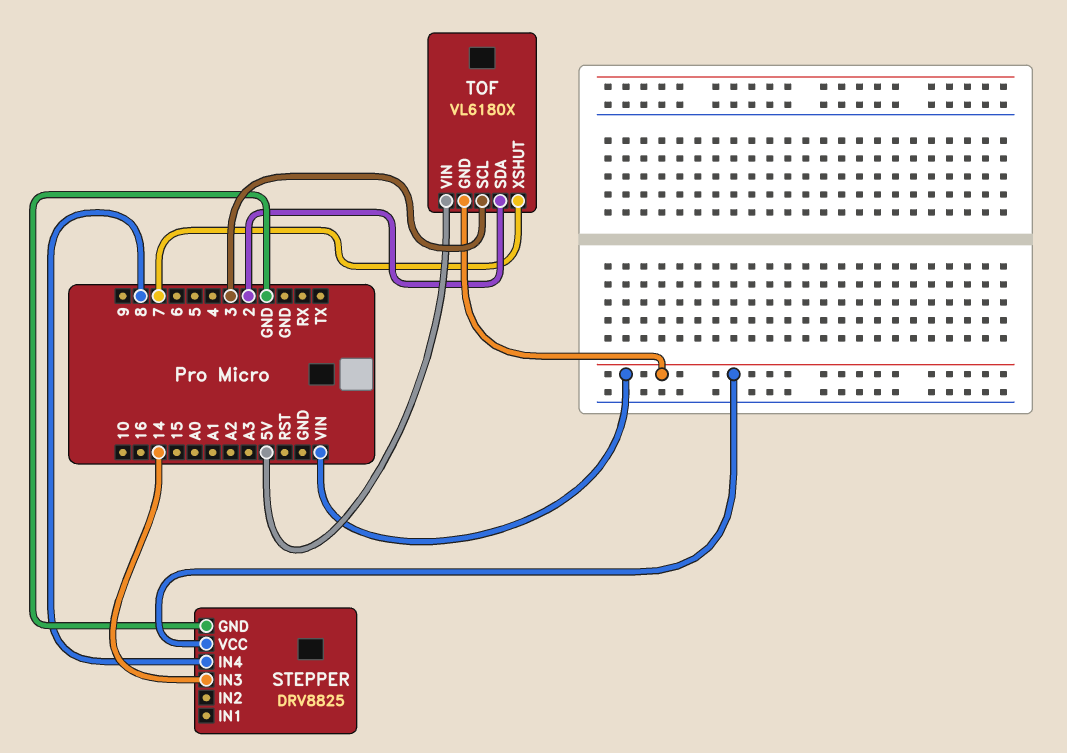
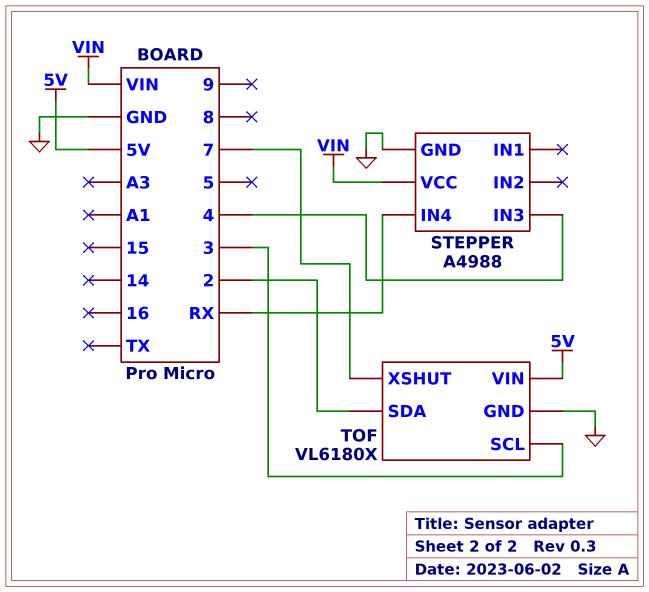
STEPPER: DRV8825 -> A4988
STEPPER pin IN3: 14 -> 4
STEPPER pin IN4: 8 -> RX
TOF pin GND: VIN -> GND

